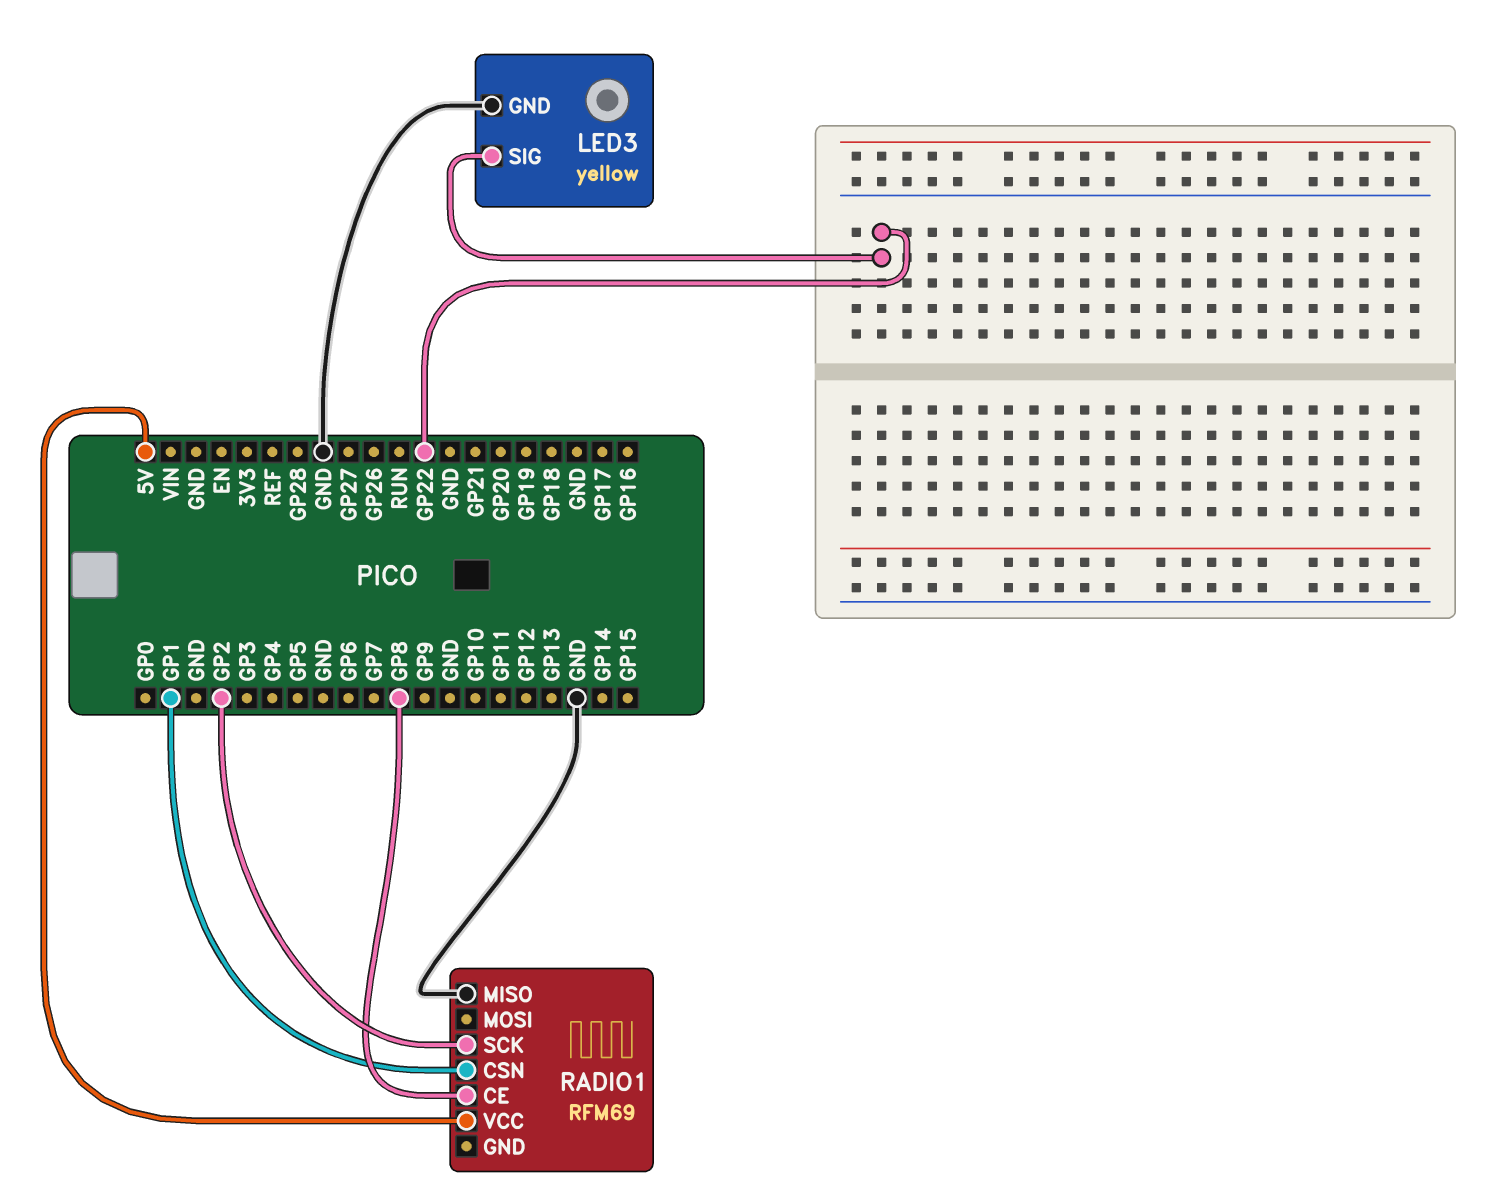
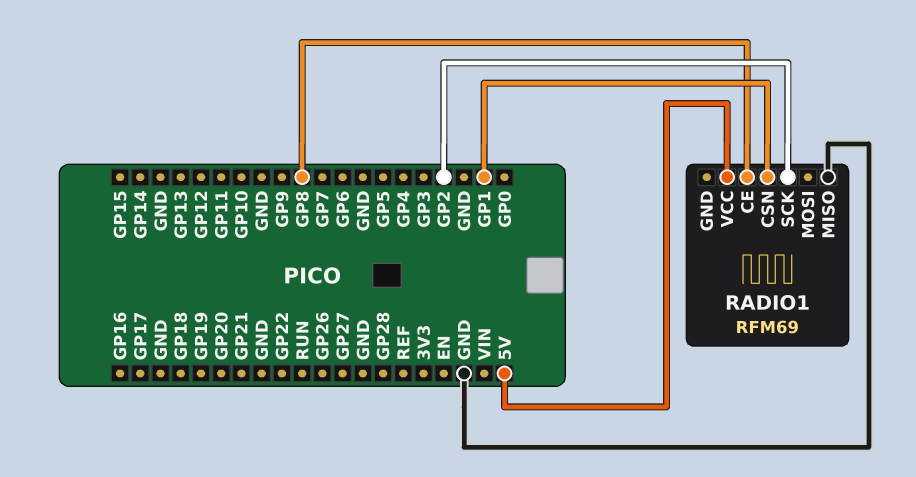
LED3: yellow -> none
LED3 pin GND: GND -> none
LED3 pin SIG: GP22 -> none

